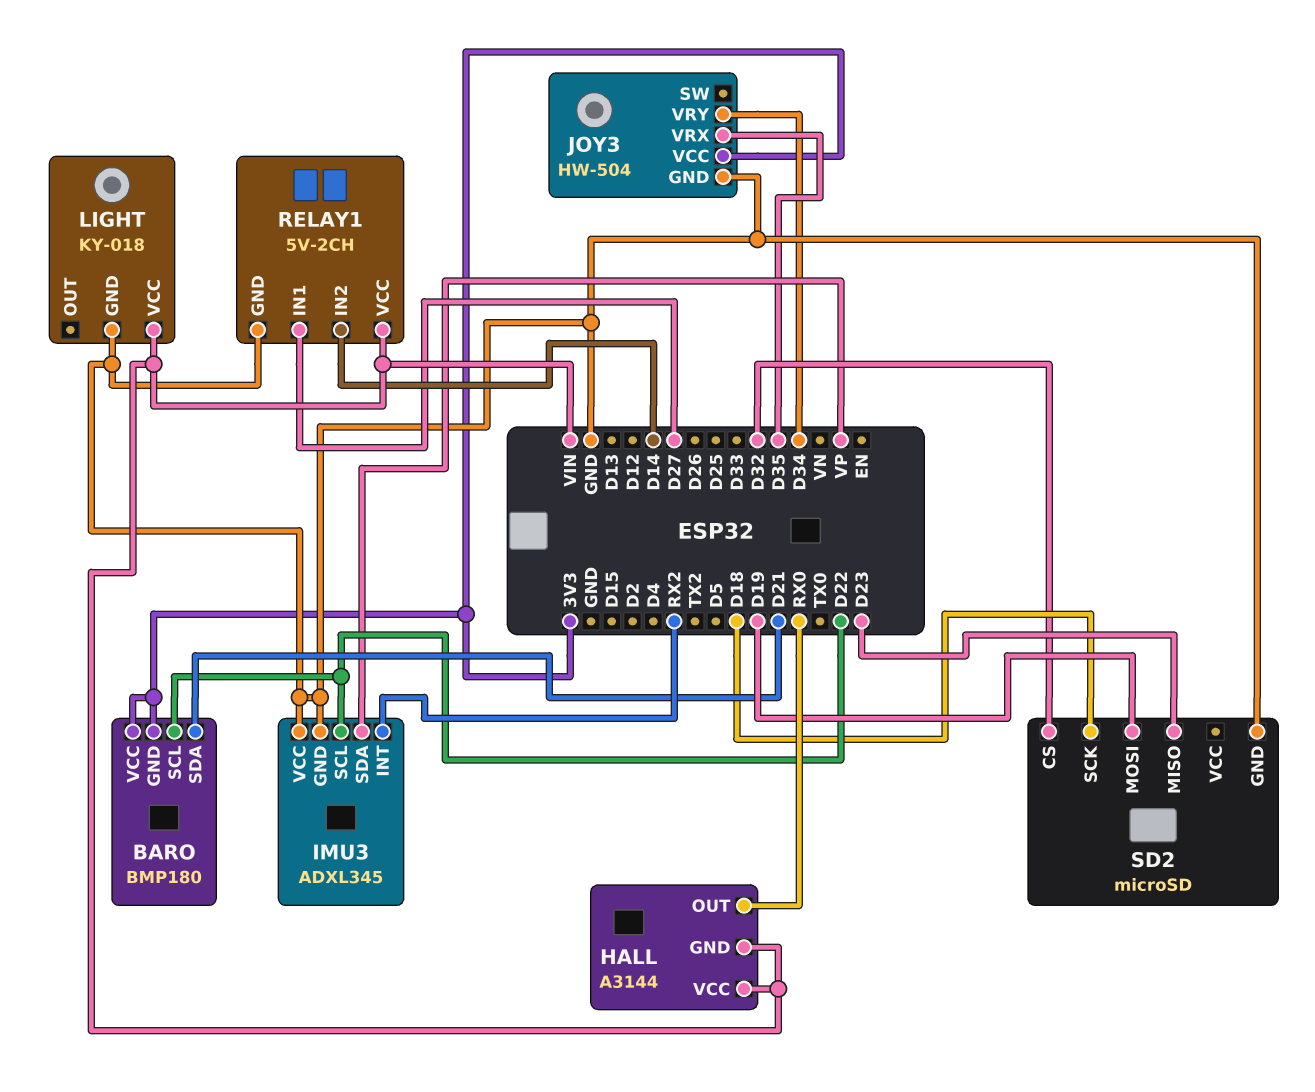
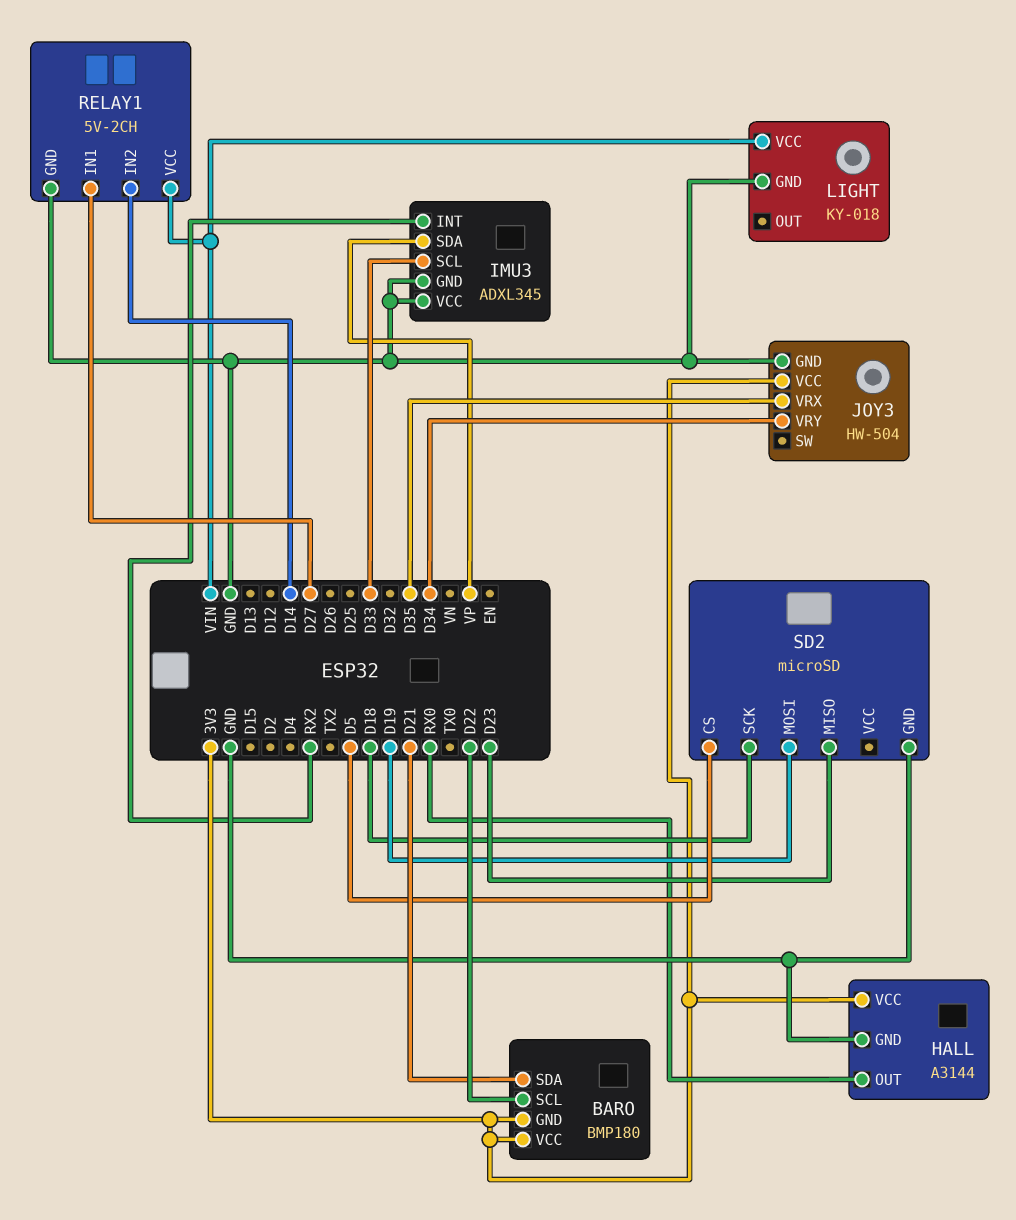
HALL pin GND: VIN -> GND
HALL pin VCC: VIN -> 3V3
IMU3 pin SCL: D22 -> D33
SD2 pin CS: D32 -> D5

